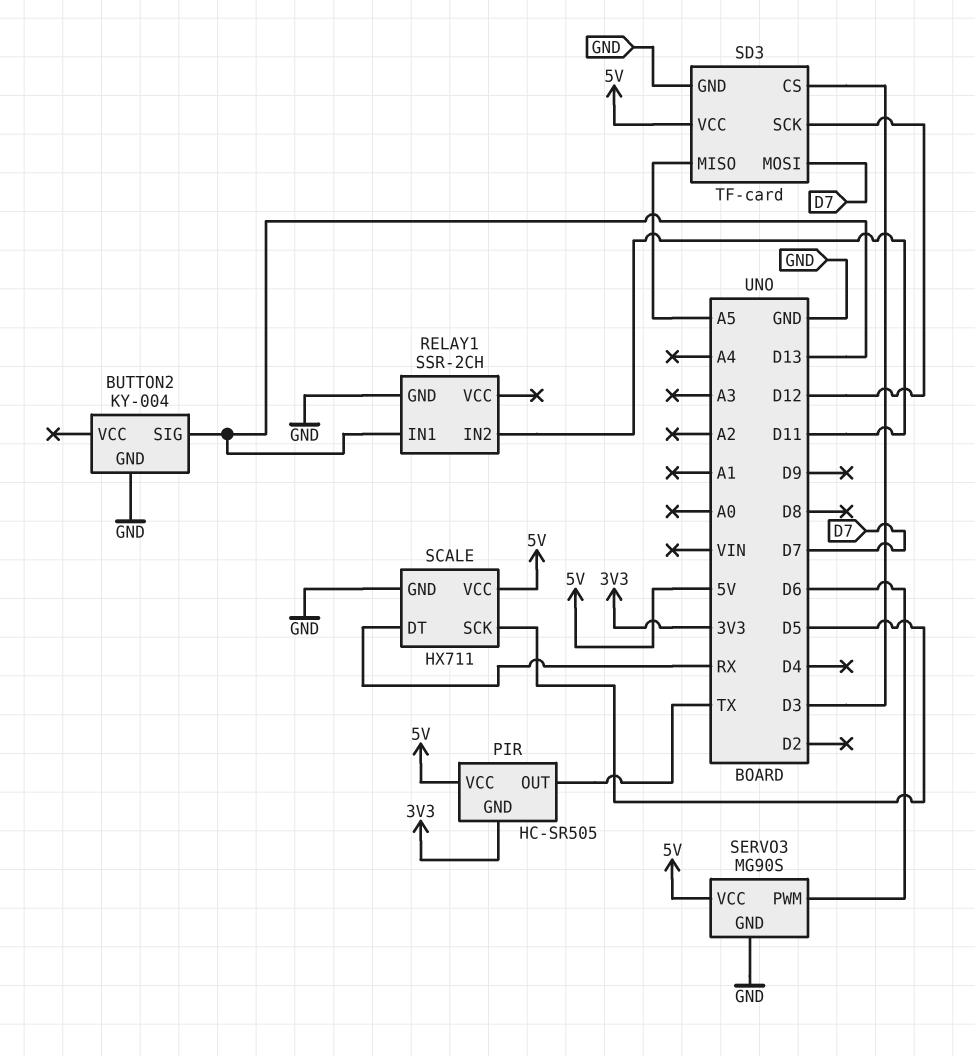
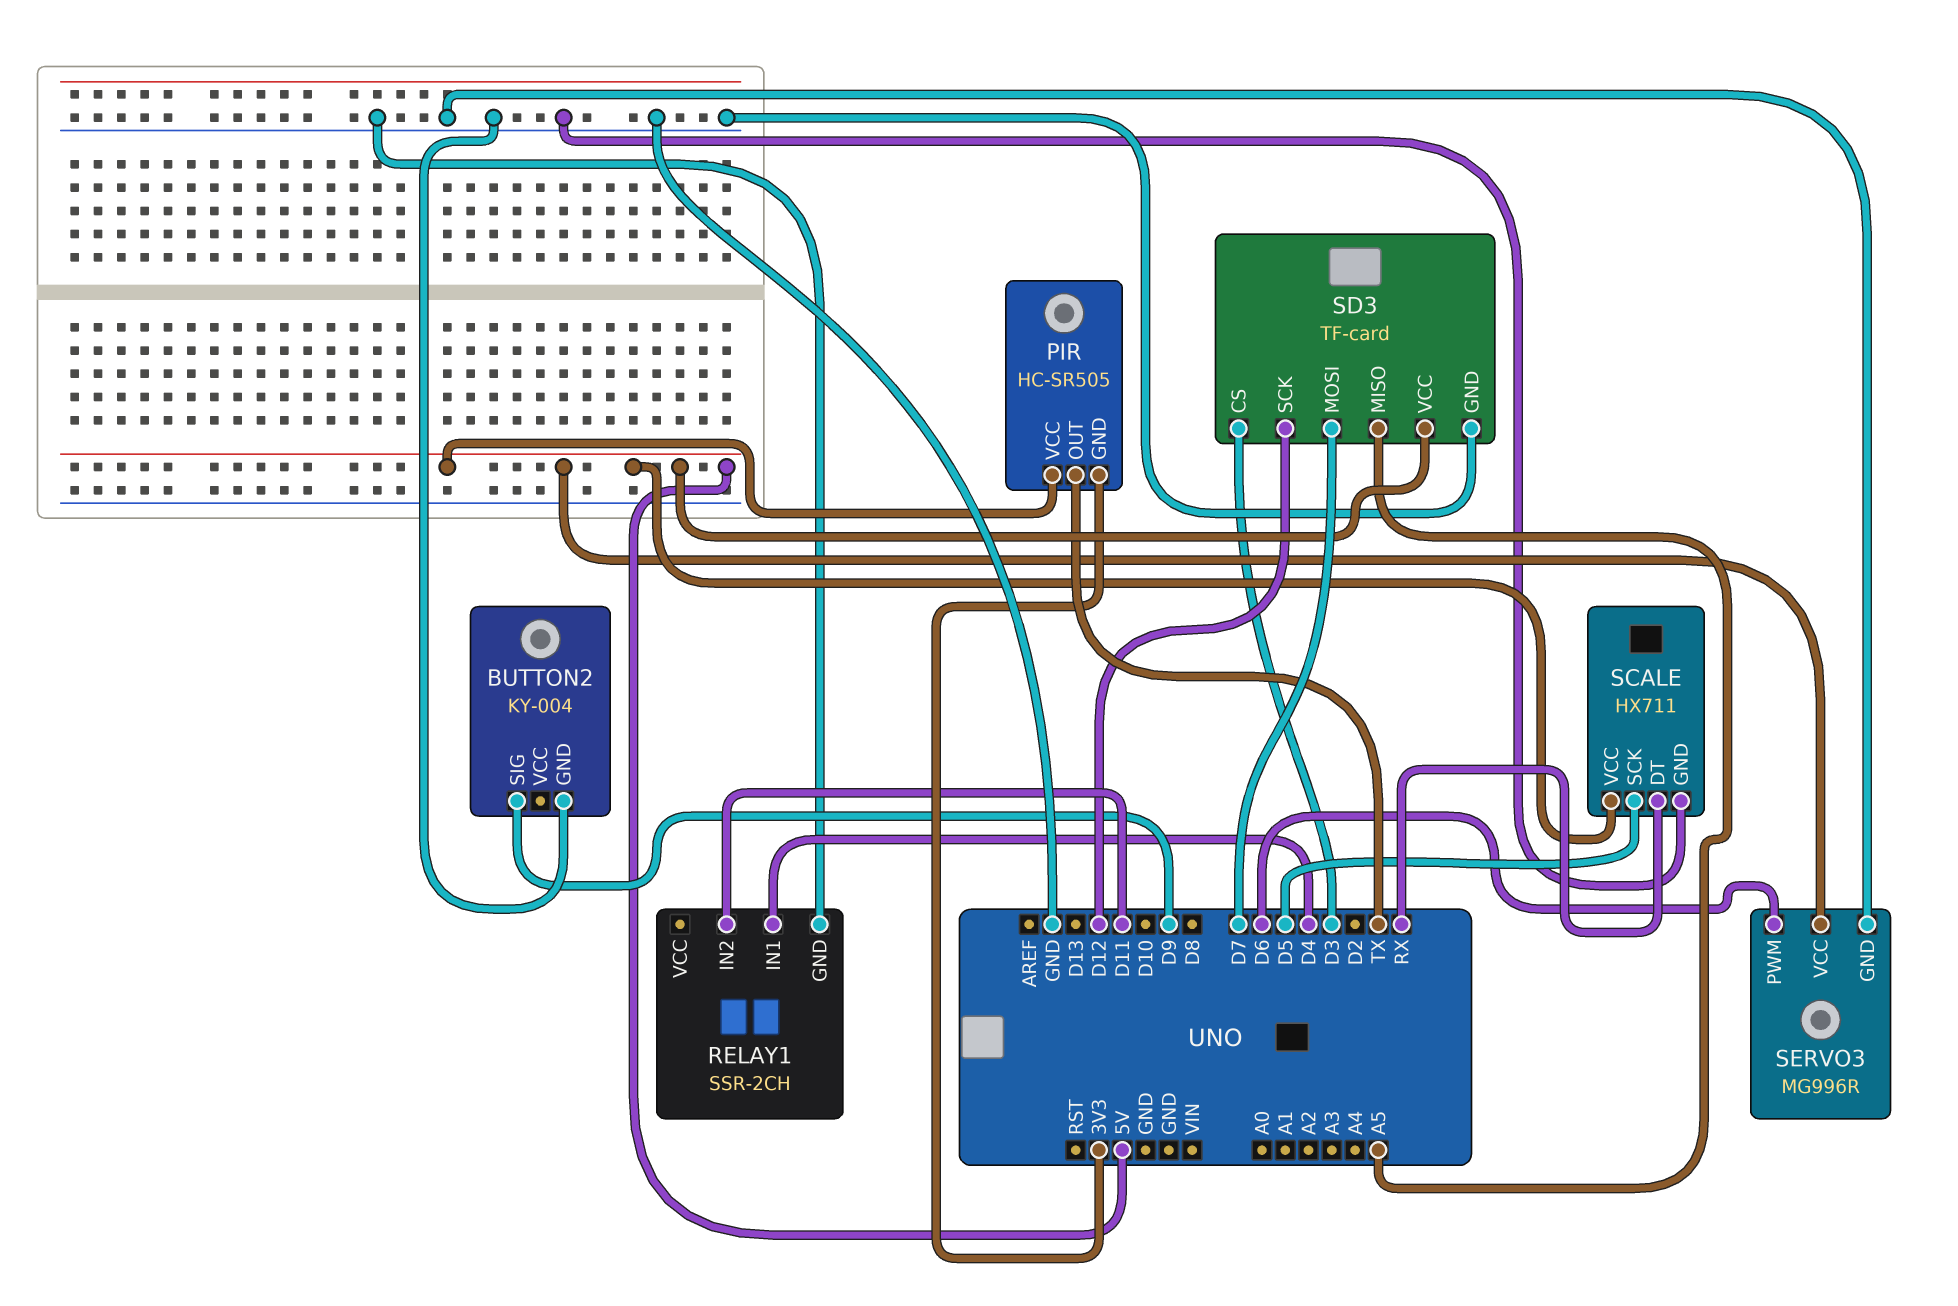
BUTTON2 pin SIG: D13 -> D9
RELAY1 pin IN1: D13 -> D4
SERVO3: MG90S -> MG996R

